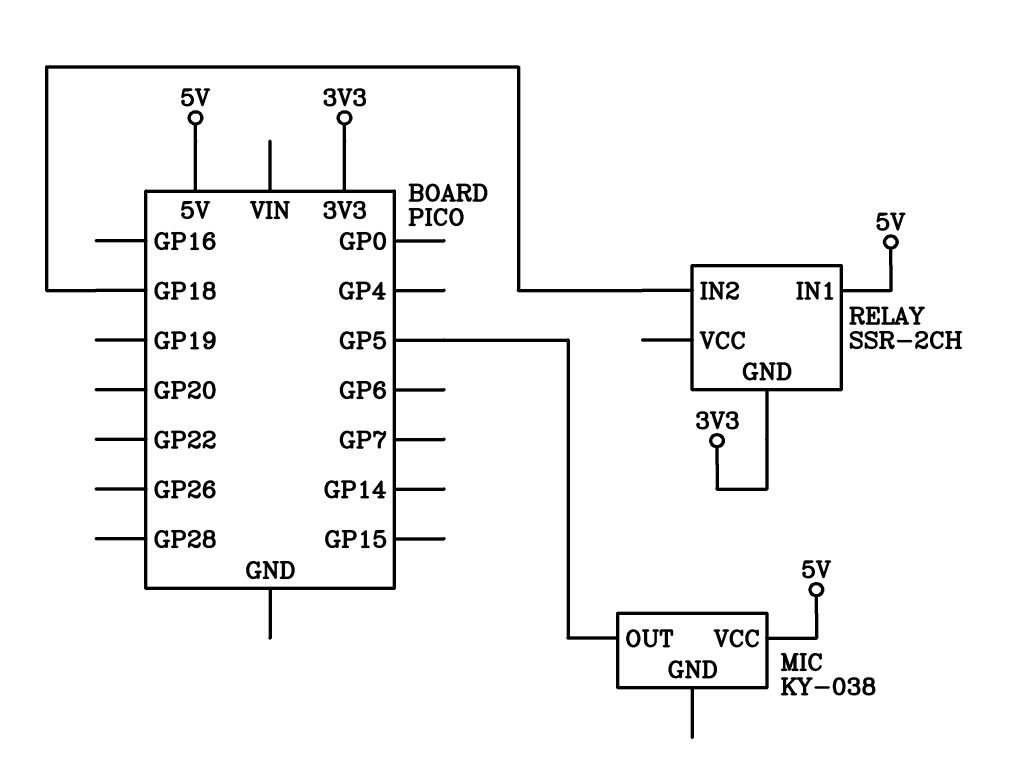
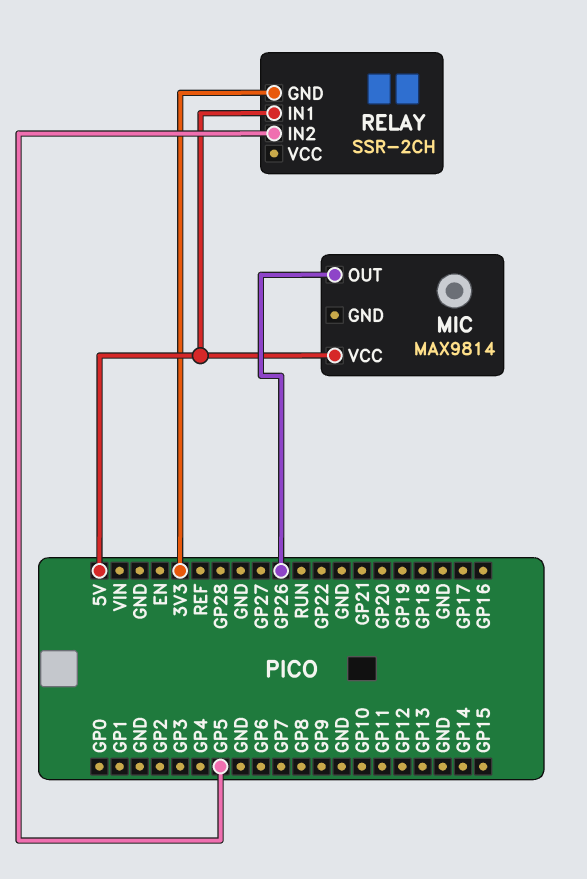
MIC: KY-038 -> MAX9814
MIC pin OUT: GP5 -> GP26
RELAY pin IN2: GP18 -> GP5

